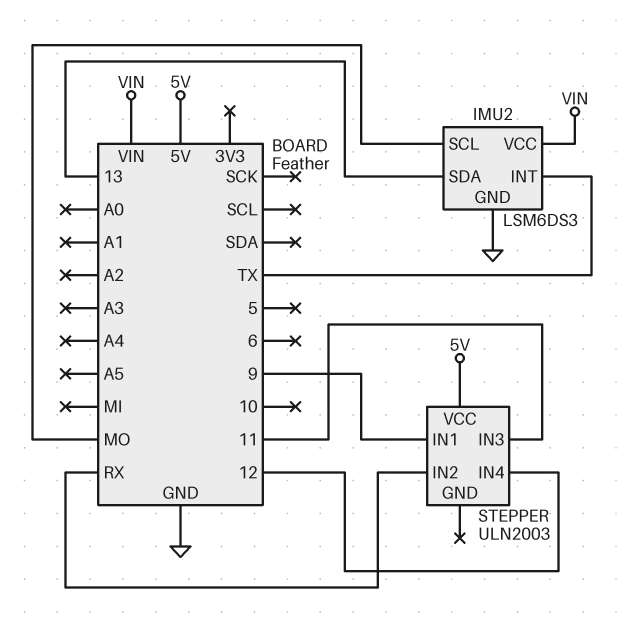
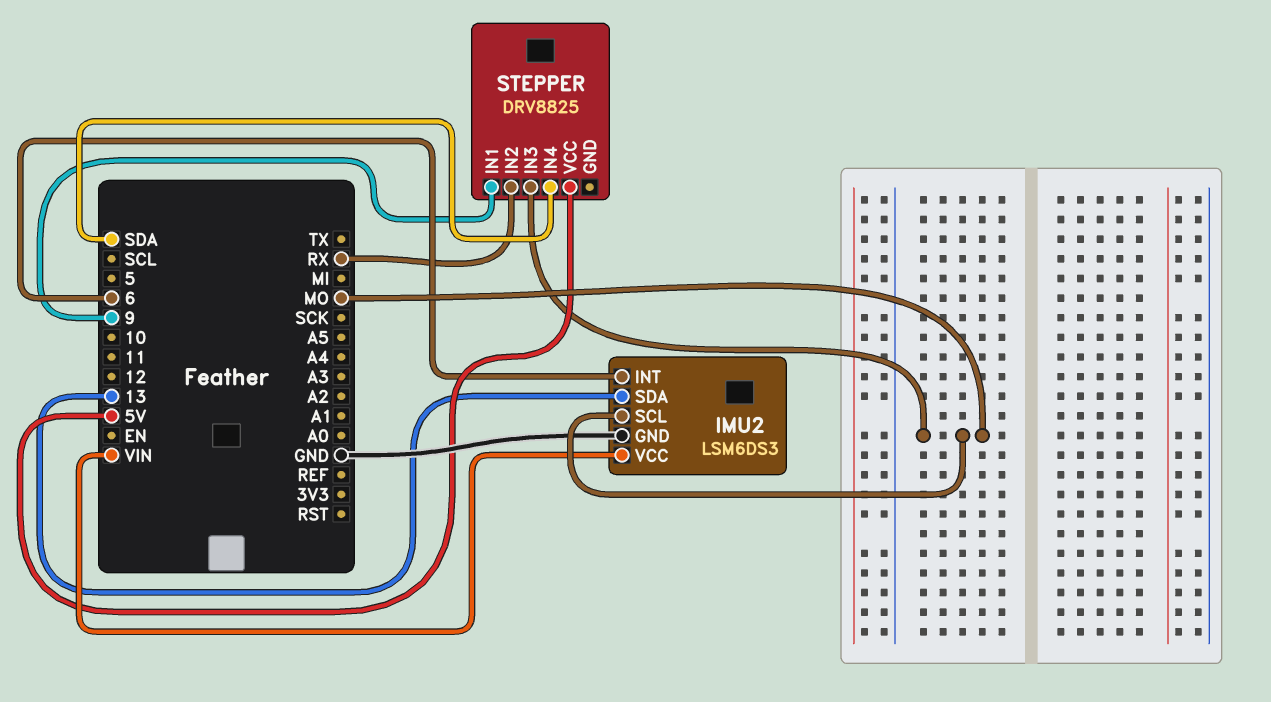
IMU2 pin INT: TX -> 6
STEPPER: ULN2003 -> DRV8825
STEPPER pin IN3: 11 -> MO
STEPPER pin IN4: 12 -> SDA

